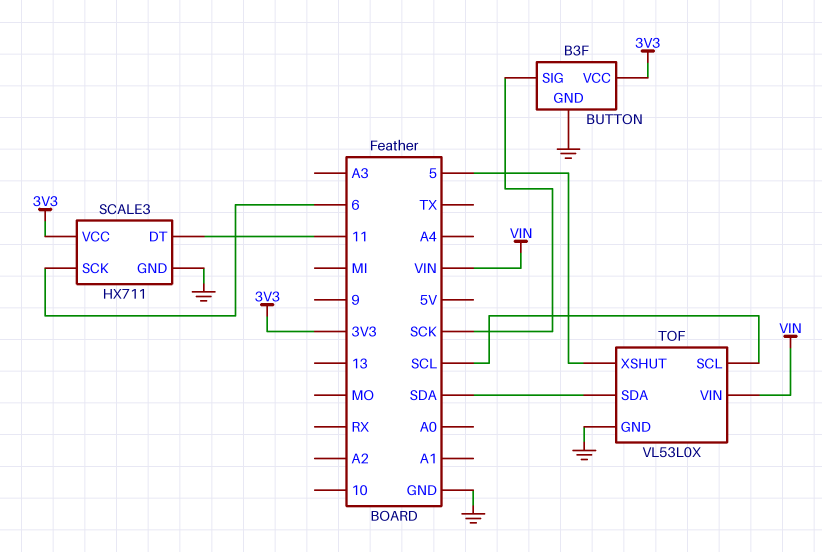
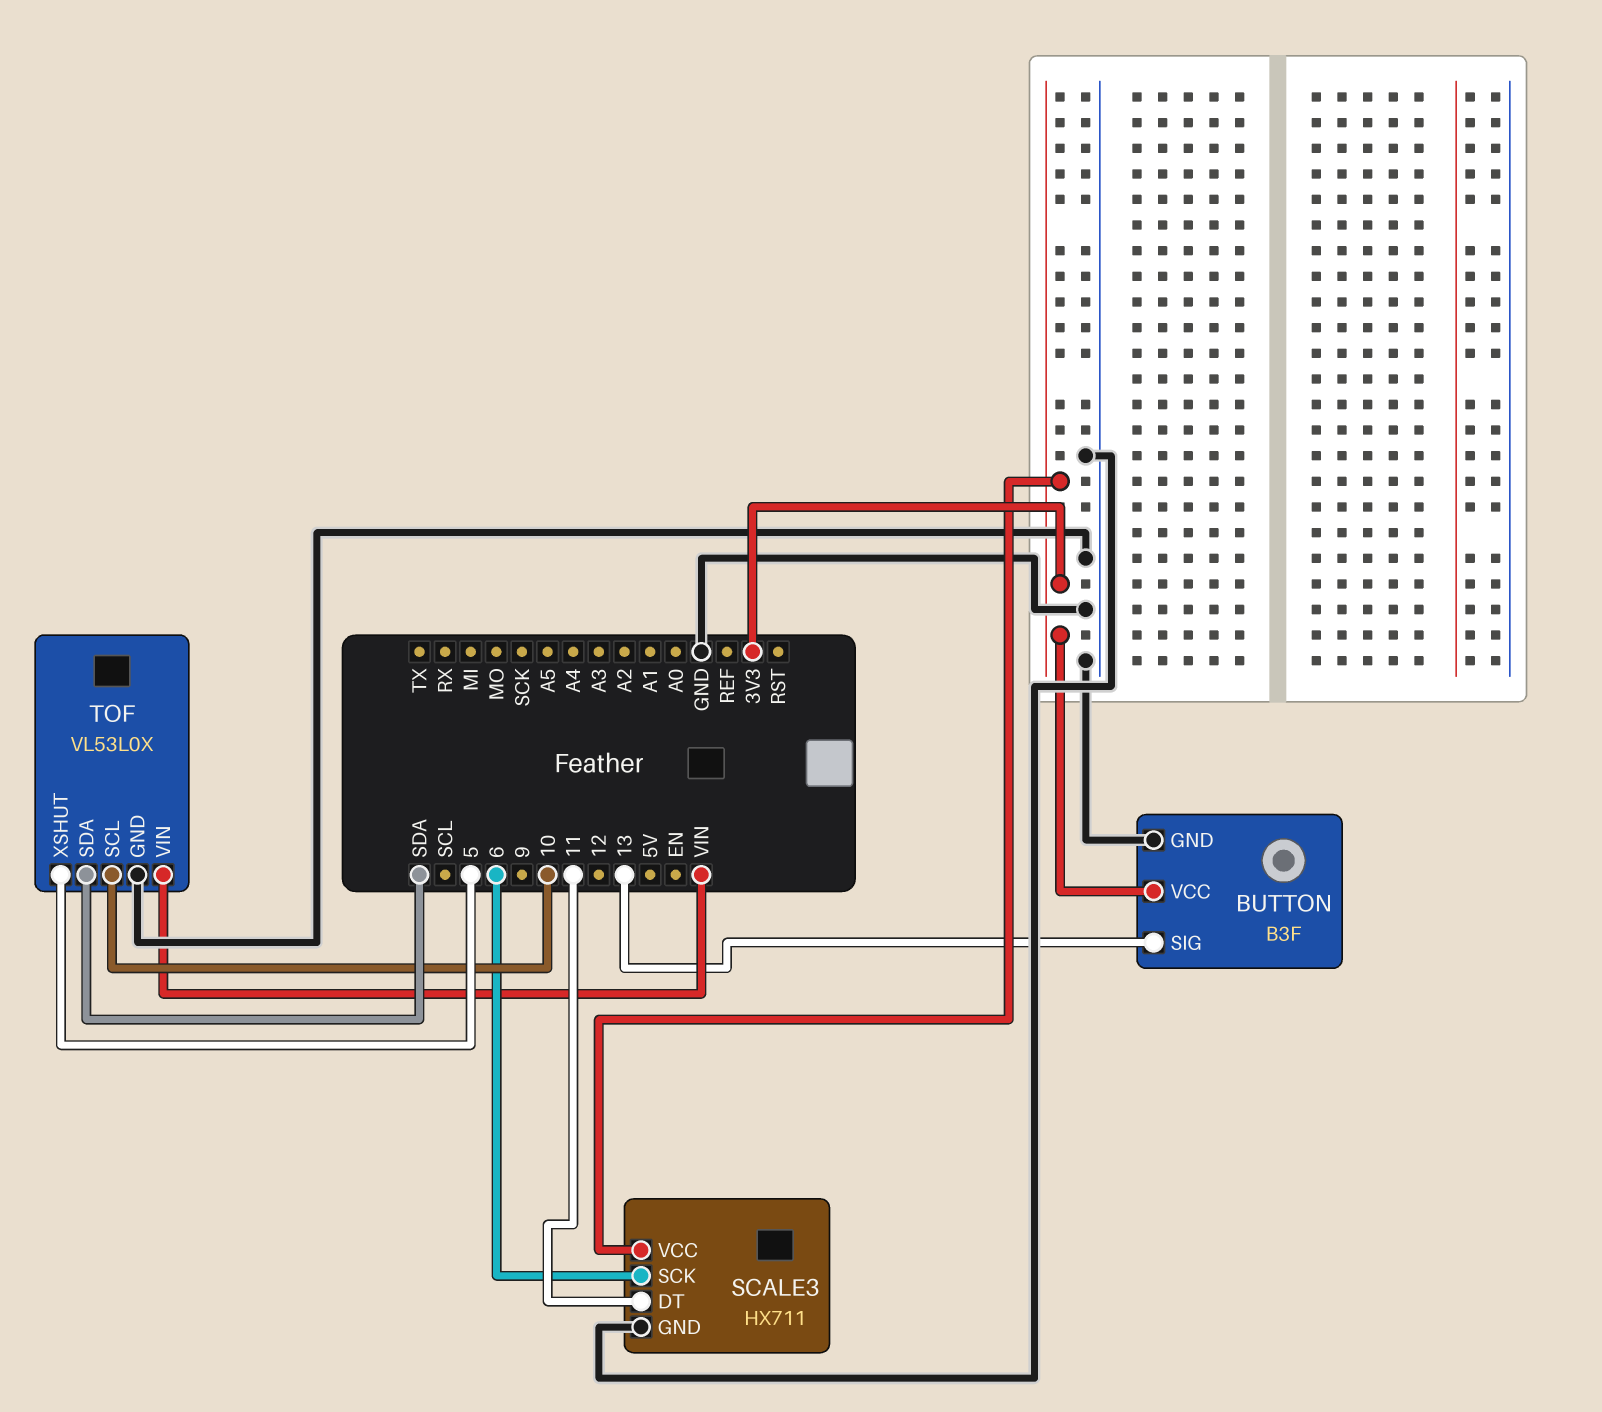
BUTTON pin SIG: SCK -> 13
TOF pin SCL: SCL -> 10

